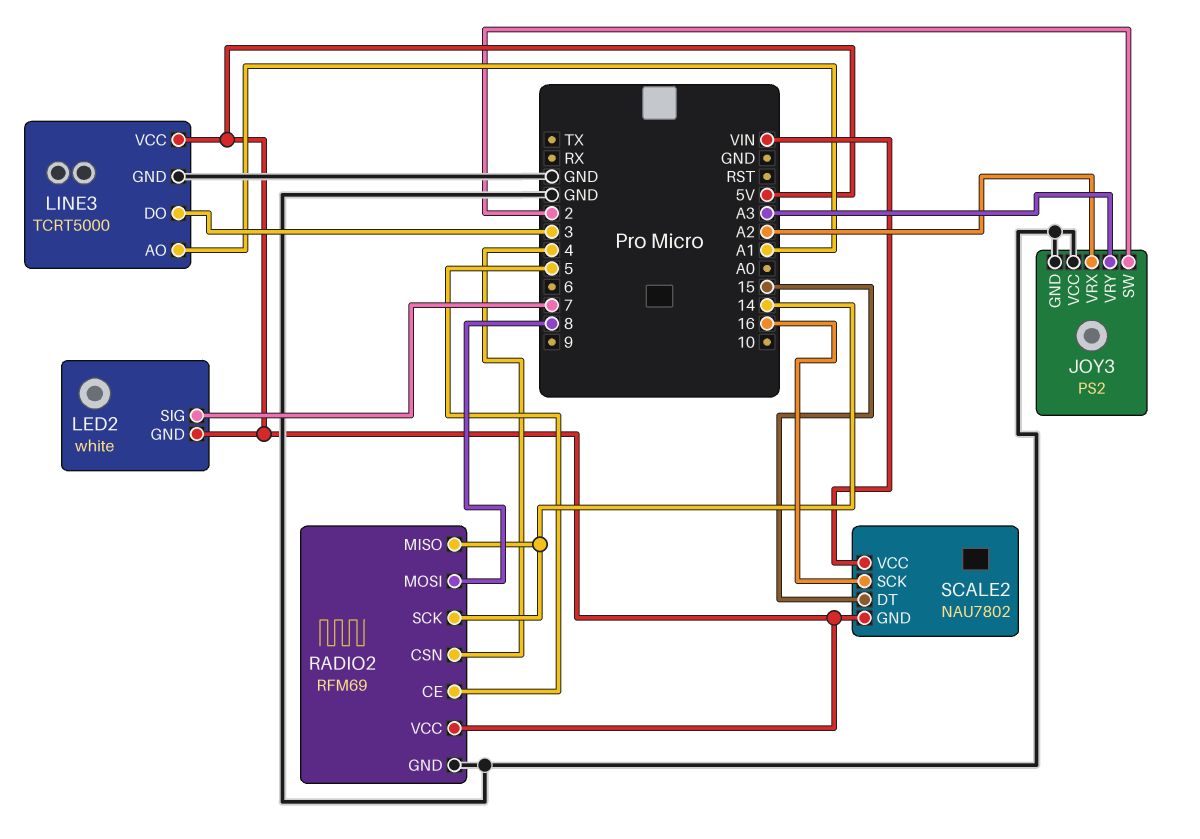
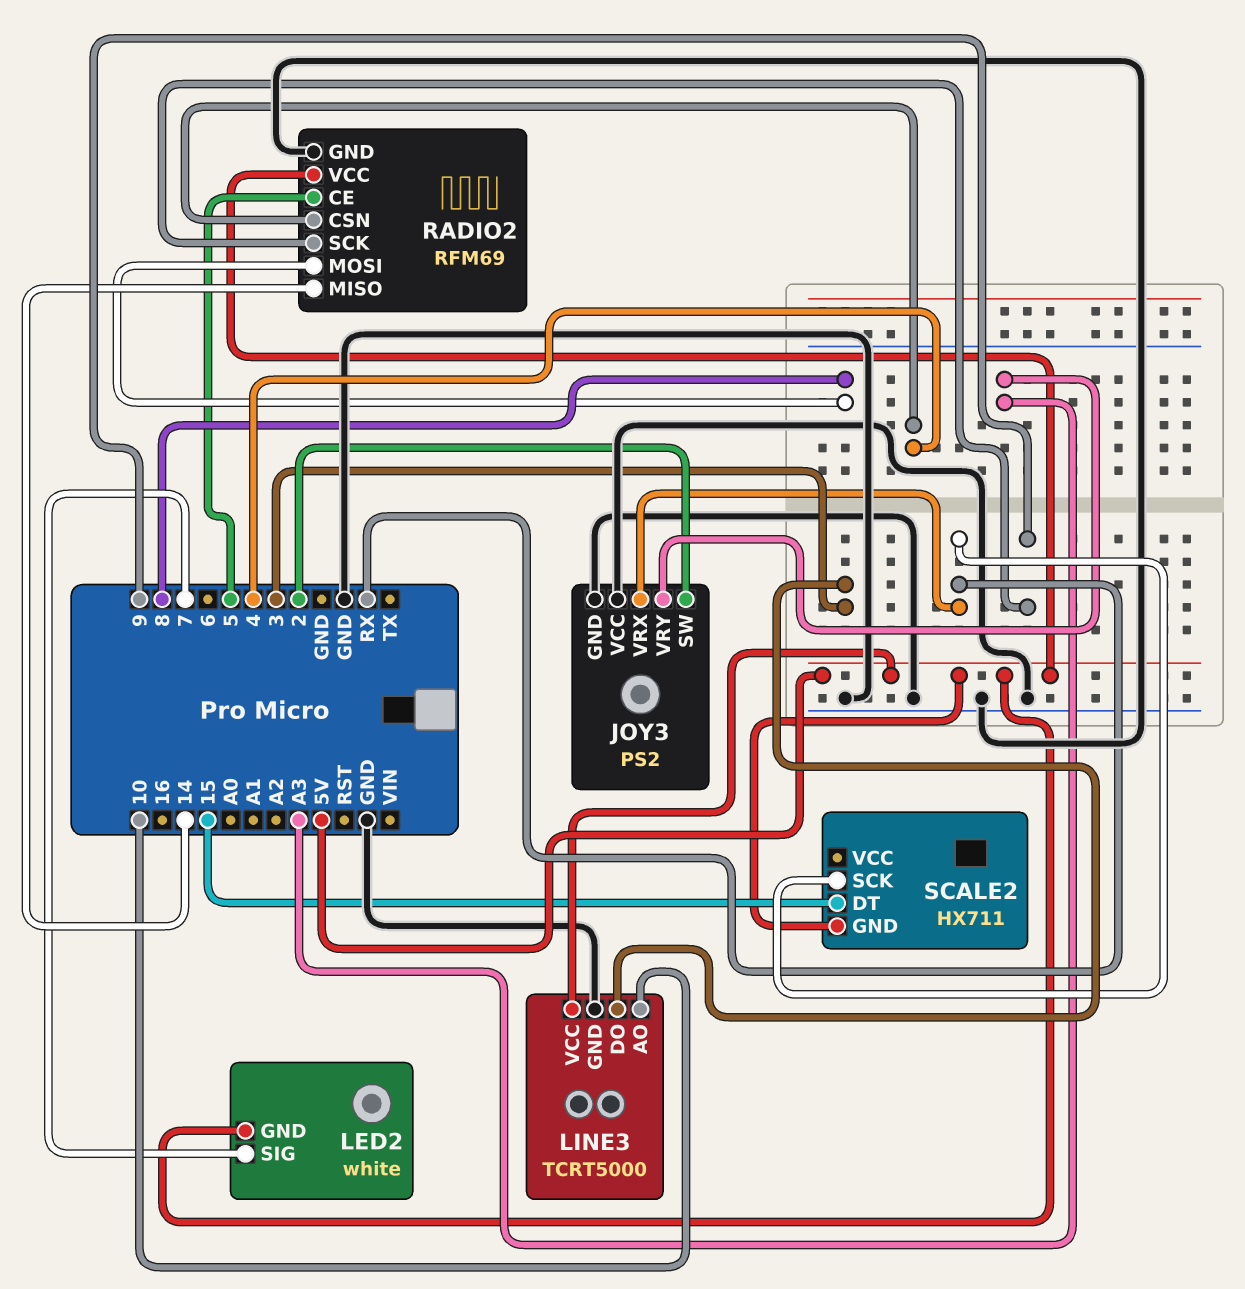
JOY3 pin VRX: A2 -> RX
LINE3 pin AO: A1 -> 10
RADIO2 pin SCK: 14 -> 9
SCALE2: NAU7802 -> HX711
SCALE2 pin SCK: 16 -> RX
SCALE2 pin VCC: VIN -> none

